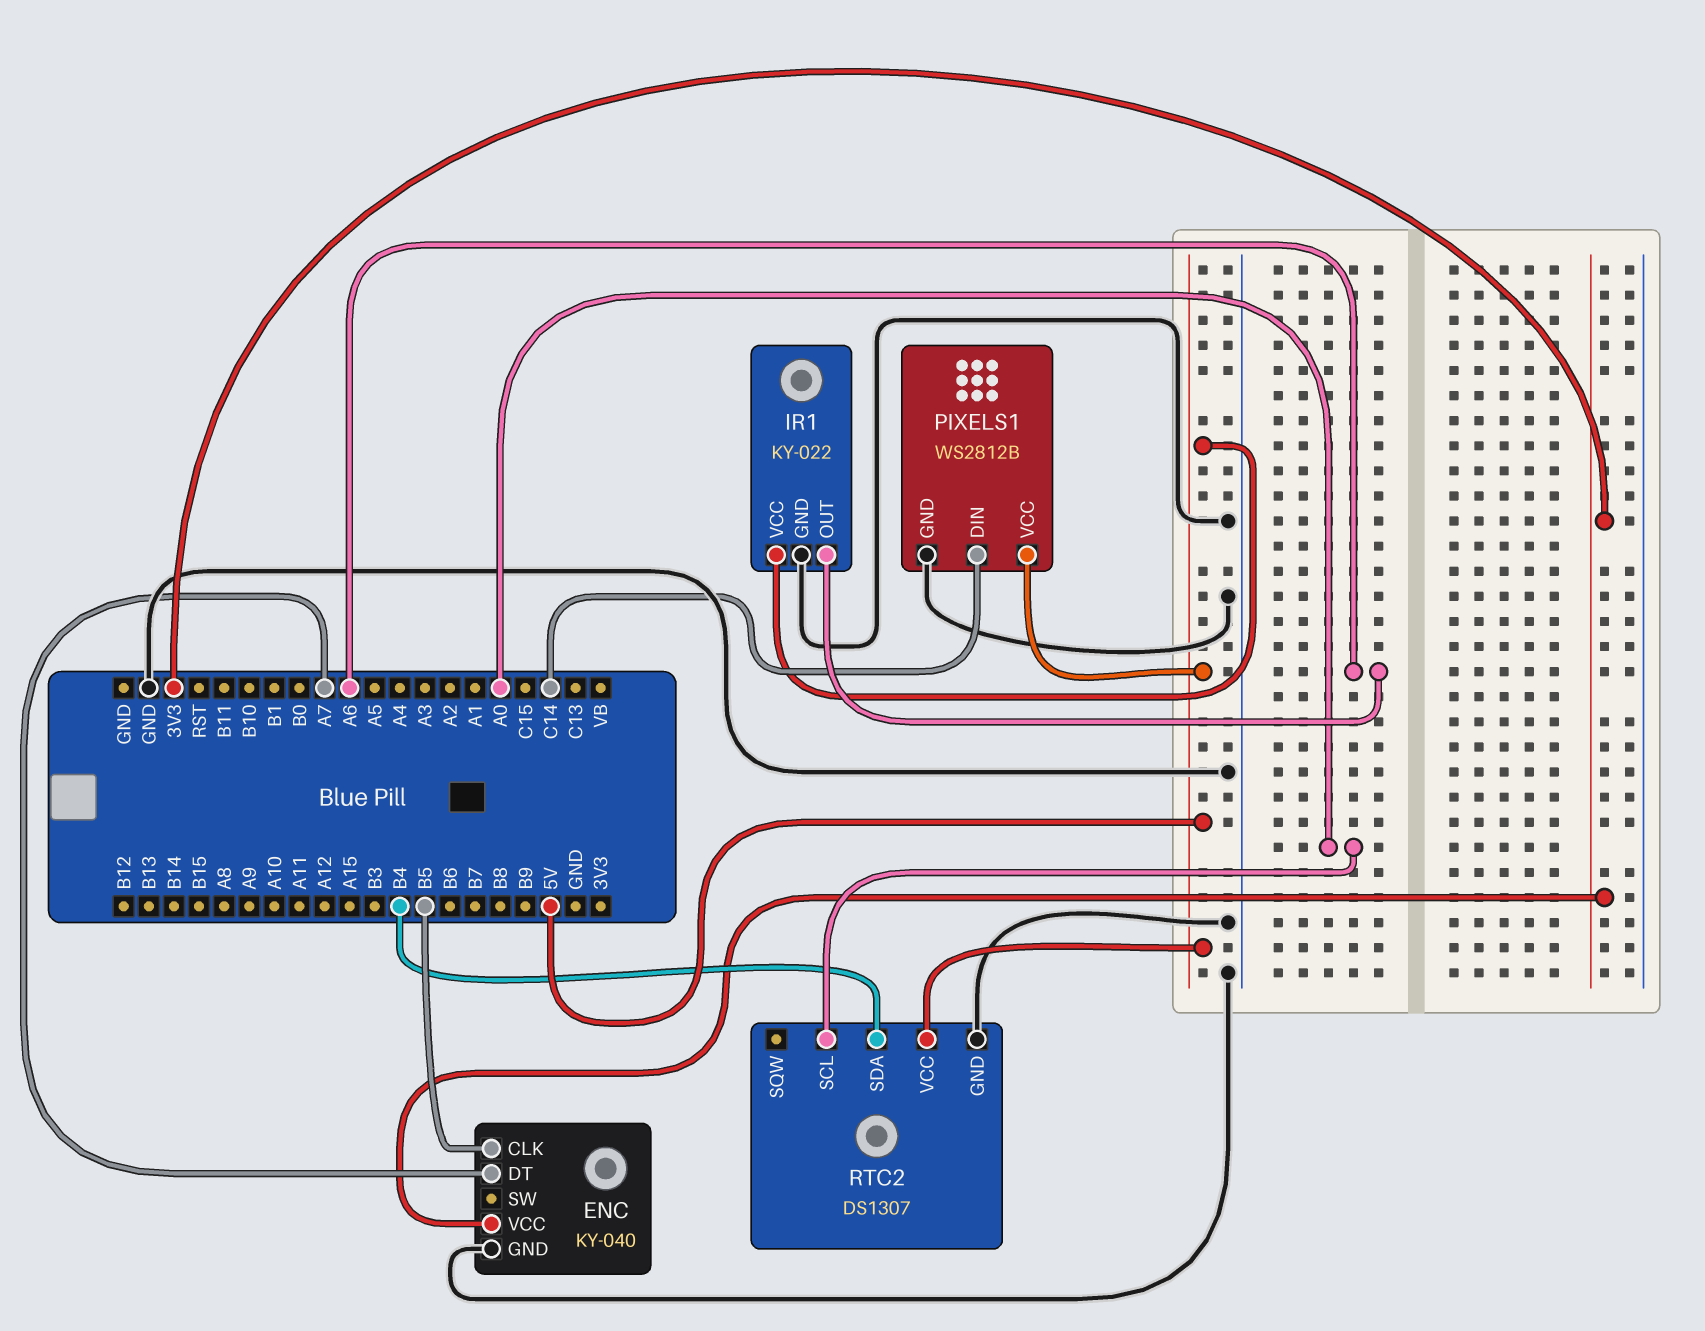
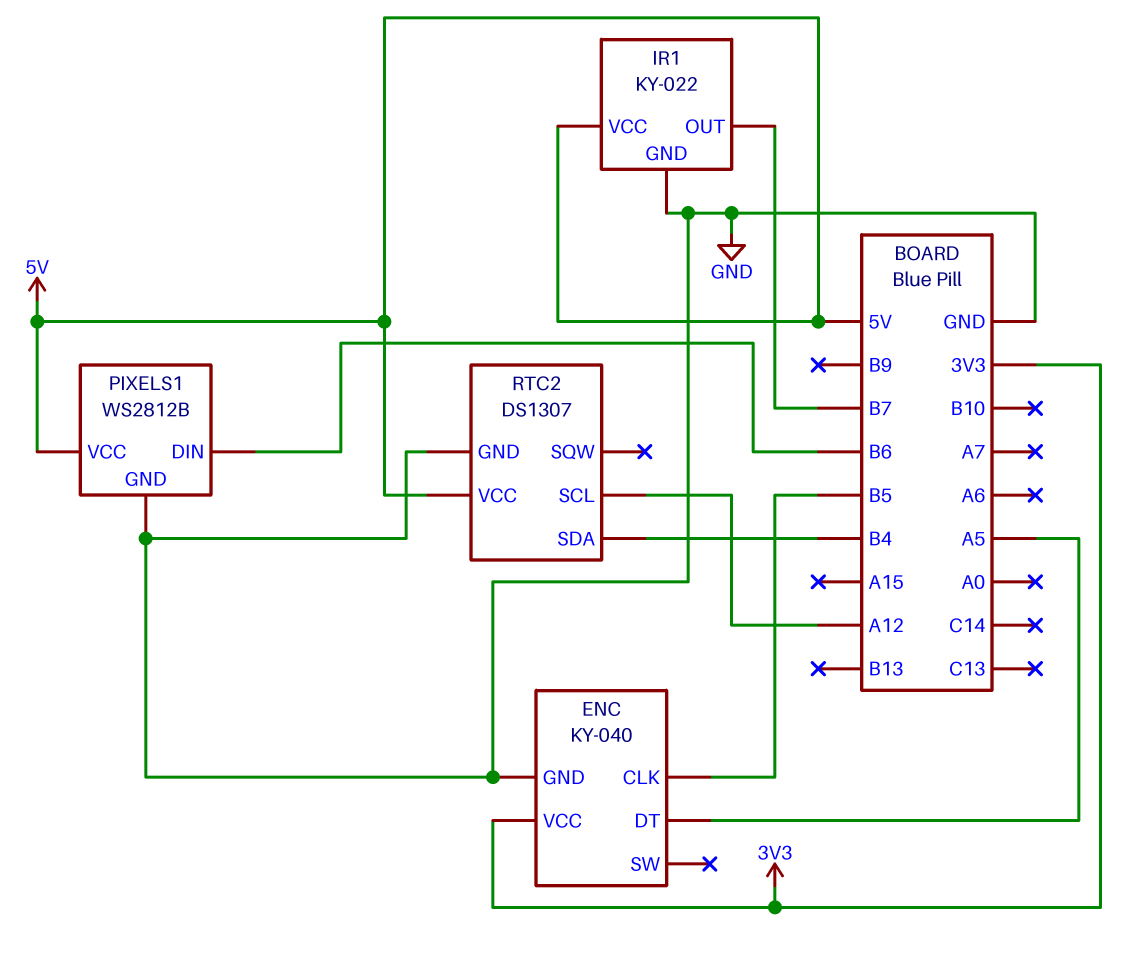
ENC pin DT: A7 -> A5
IR1 pin OUT: A6 -> B7
PIXELS1 pin DIN: C14 -> B6
RTC2 pin SCL: A0 -> A12

